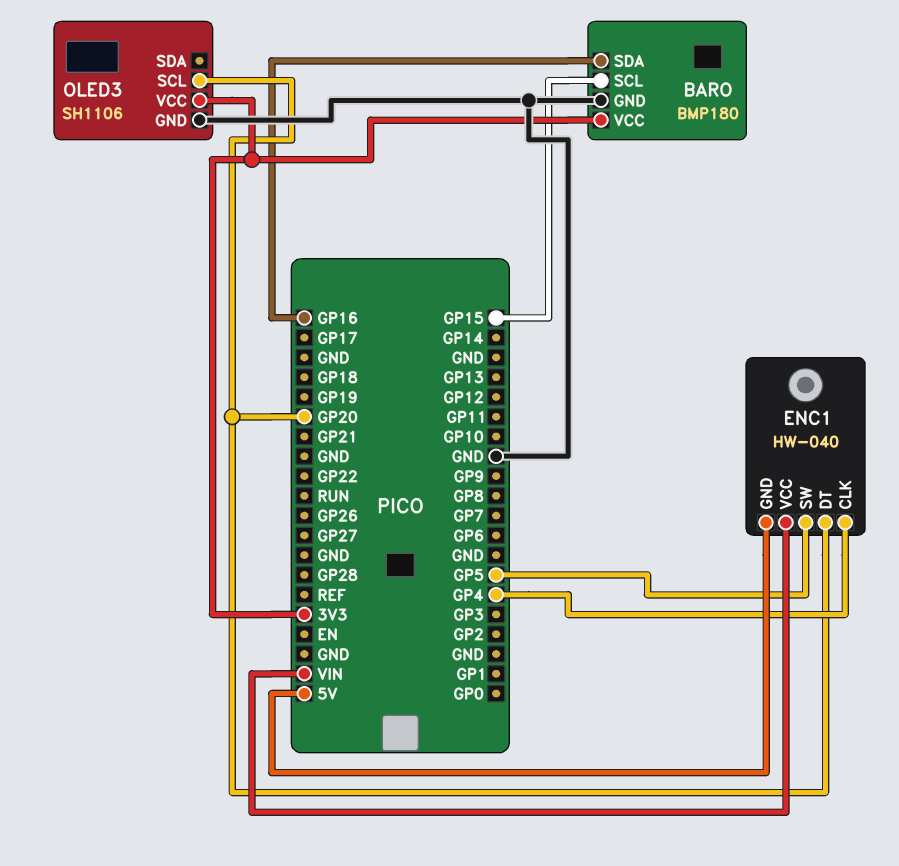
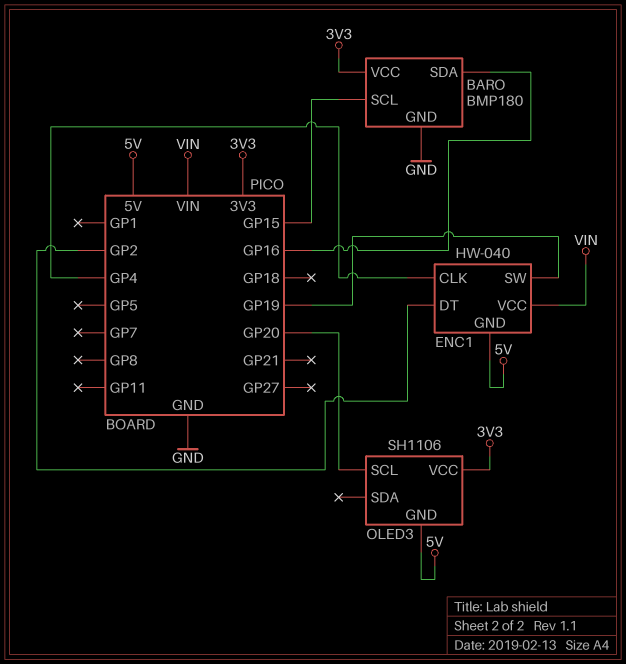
ENC1 pin DT: GP20 -> GP2
ENC1 pin SW: GP5 -> GP19
OLED3 pin GND: GND -> 5V

